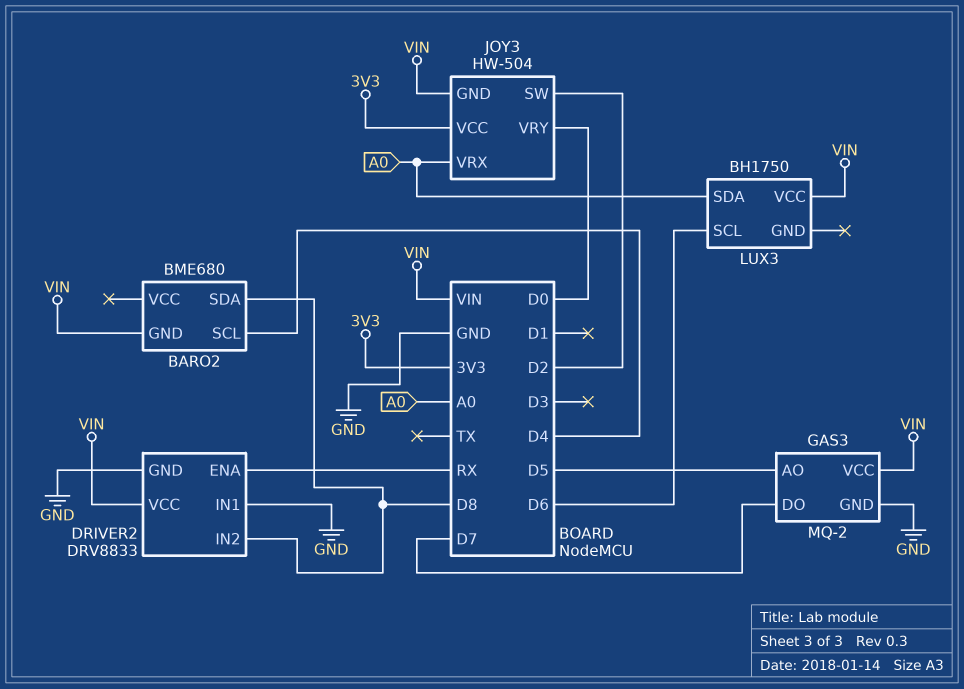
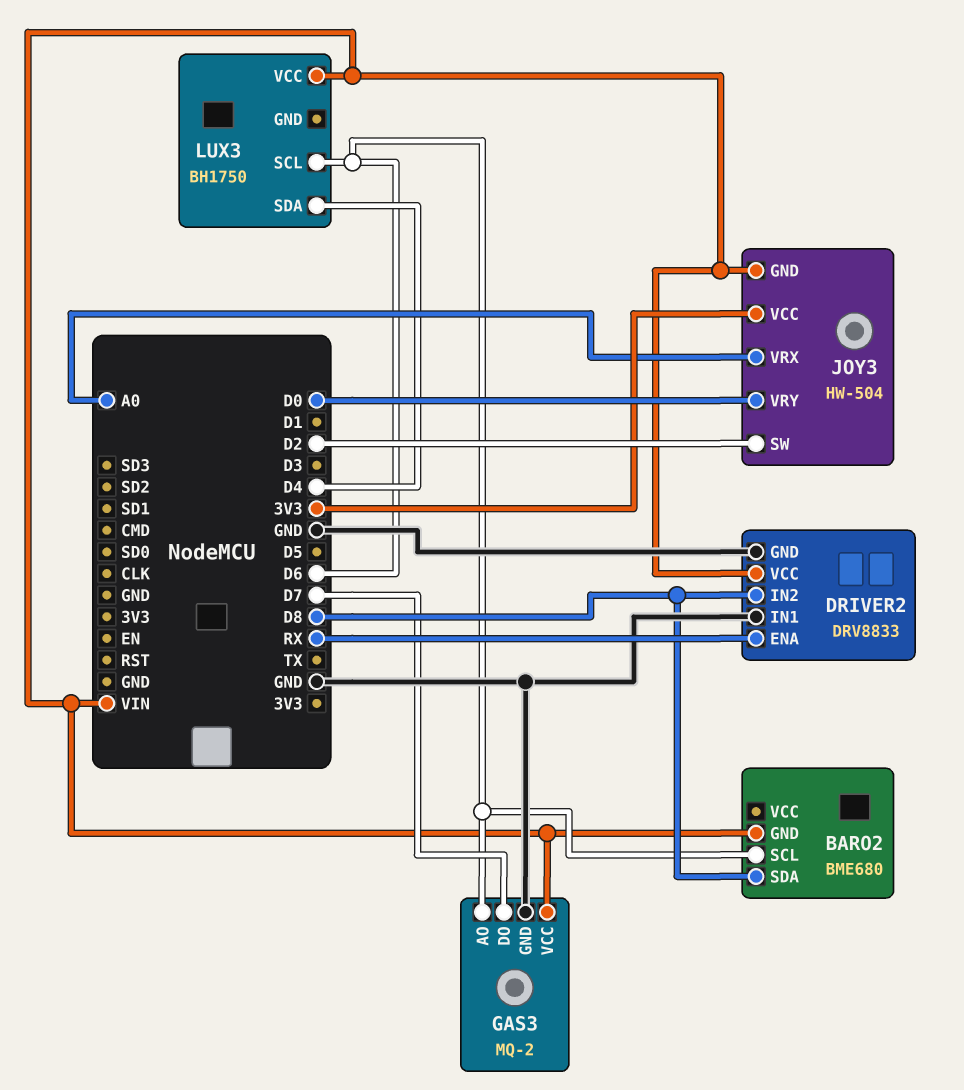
BARO2 pin SCL: D4 -> D6
GAS3 pin AO: D5 -> D6
LUX3 pin SDA: A0 -> D4

